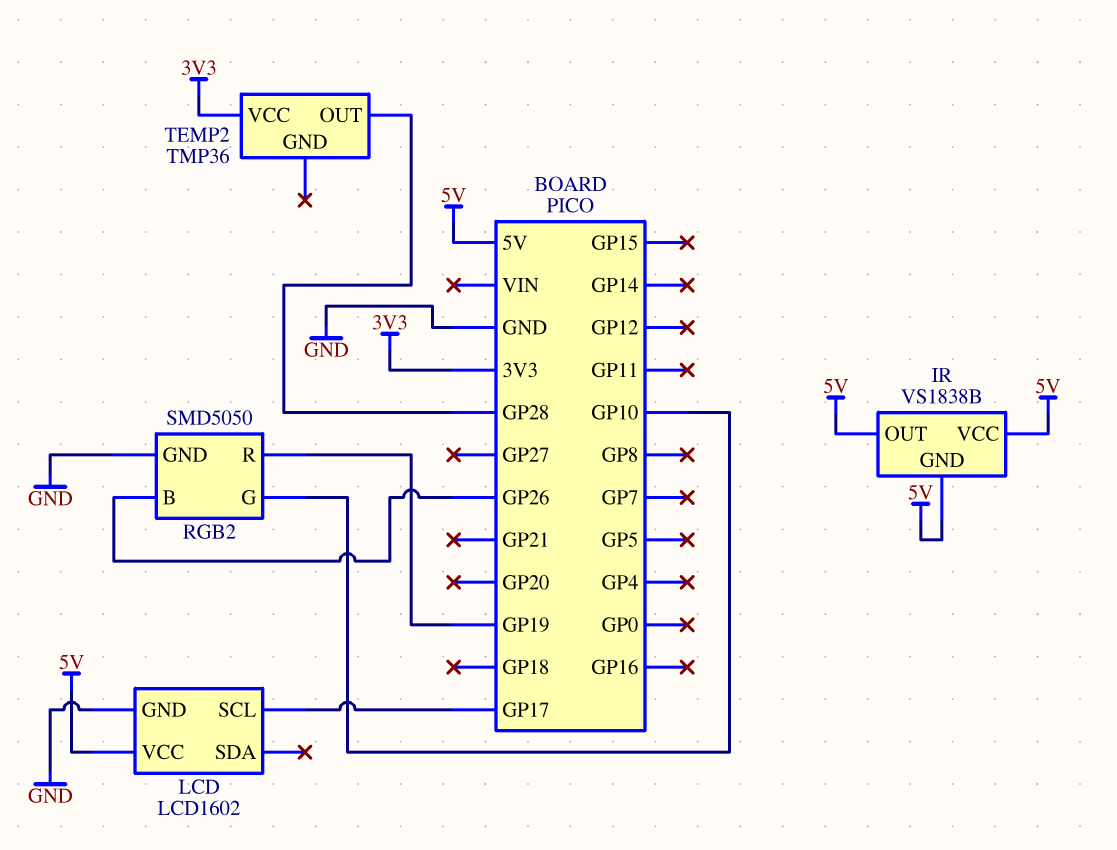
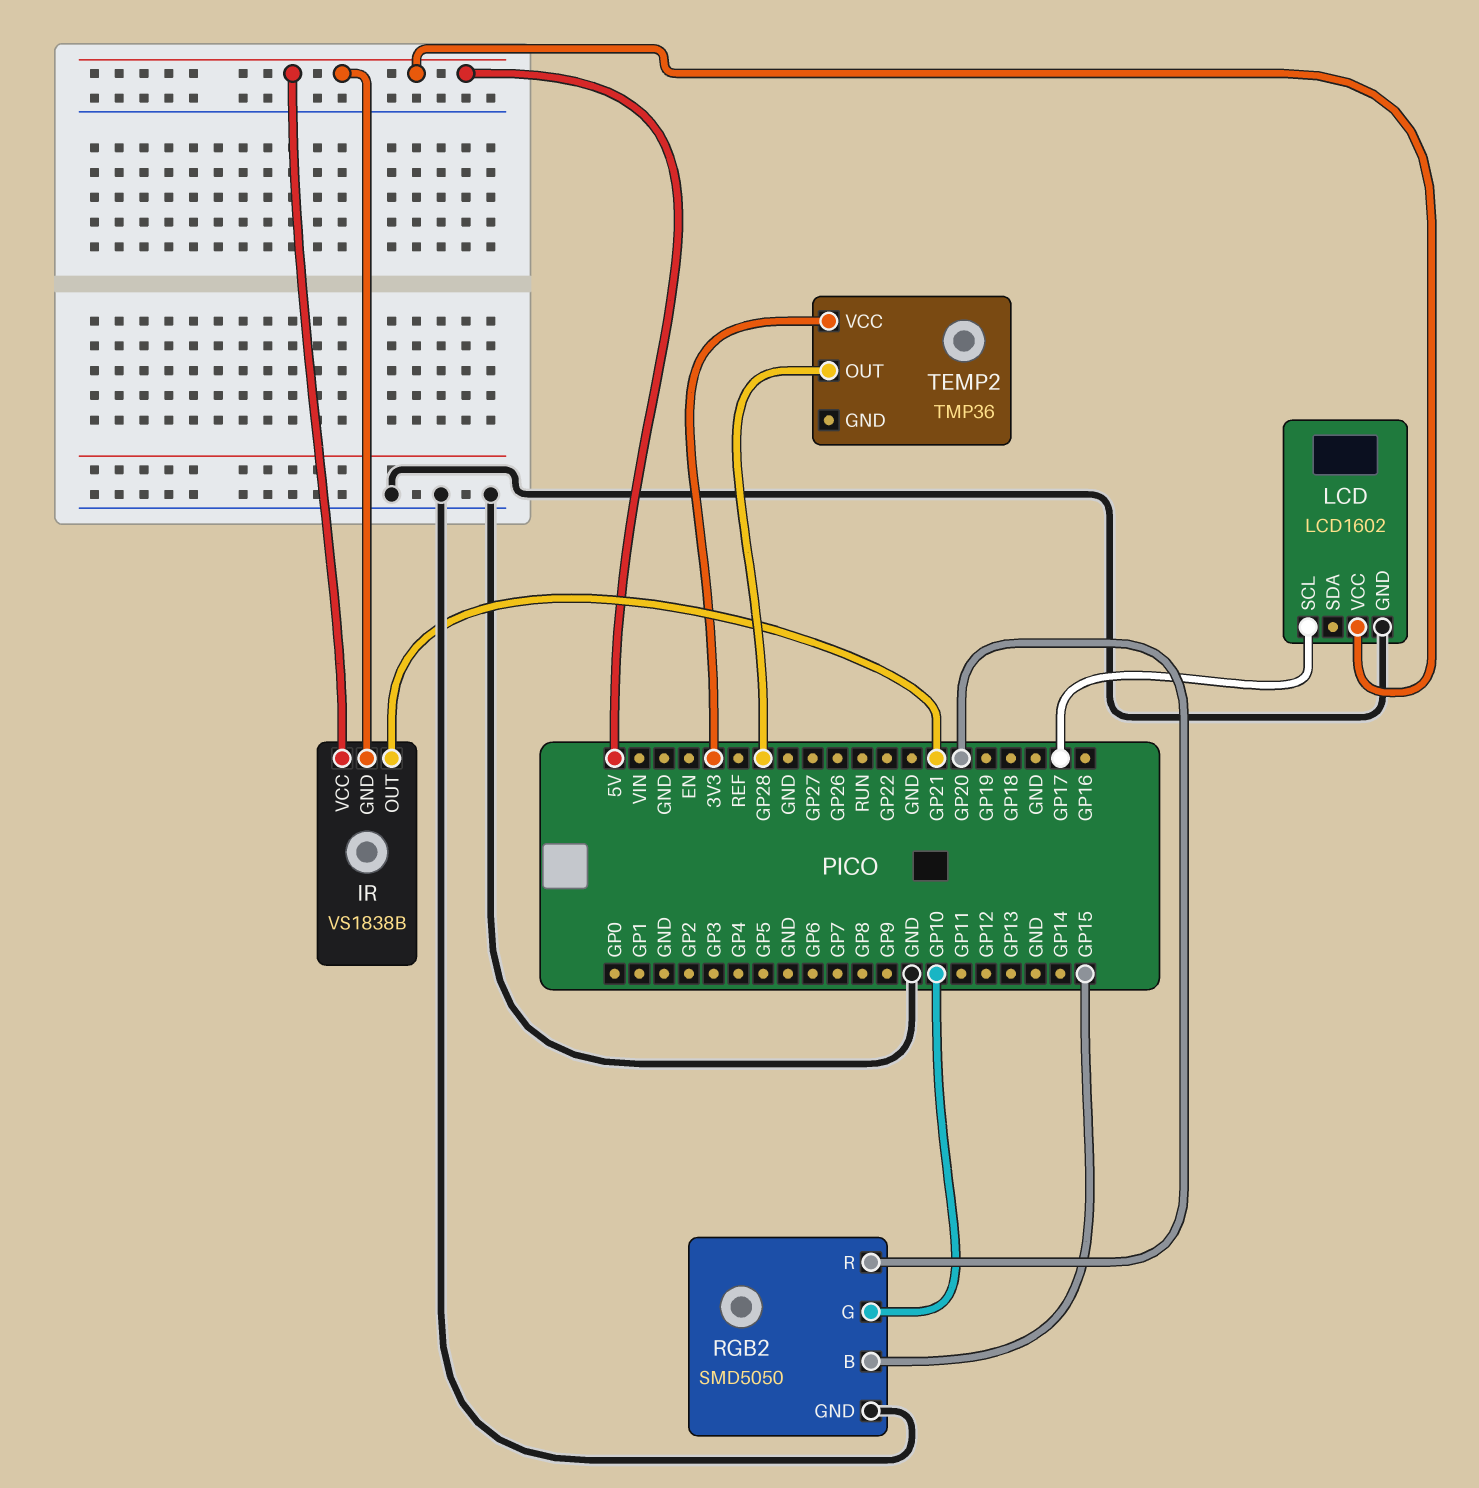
IR pin OUT: 5V -> GP21
RGB2 pin B: GP26 -> GP15
RGB2 pin R: GP19 -> GP20

